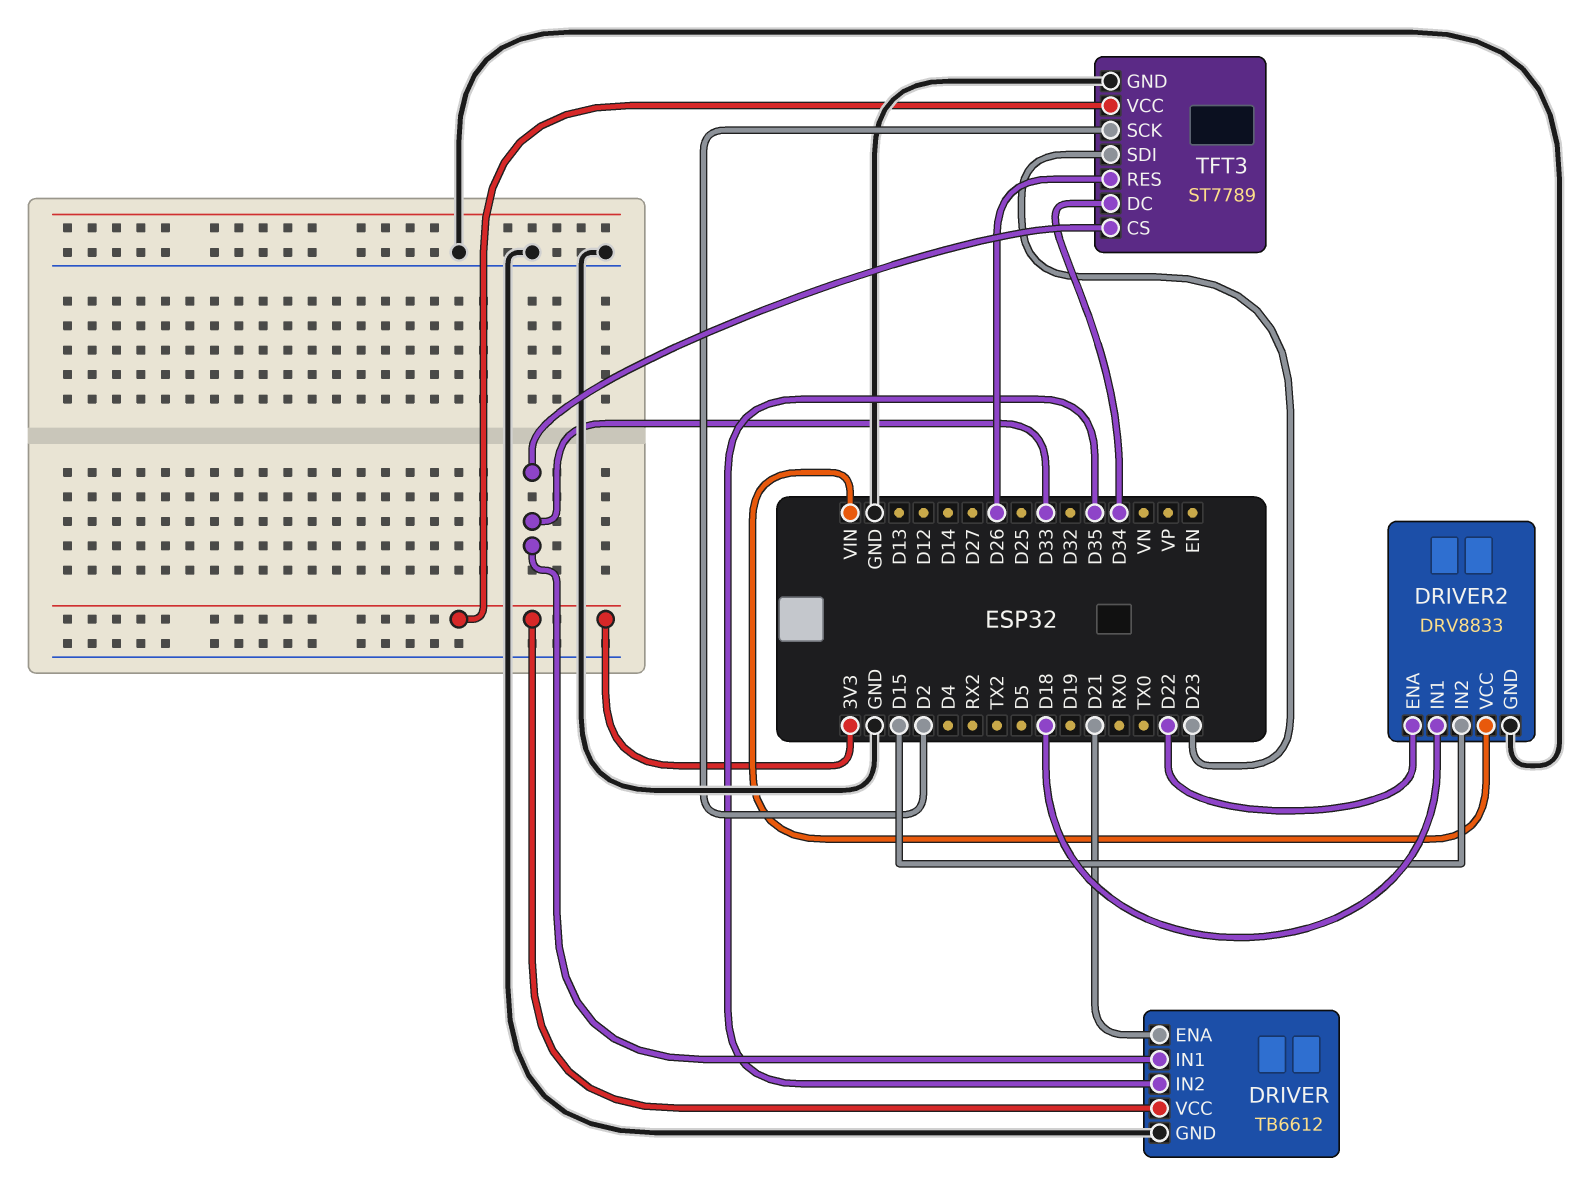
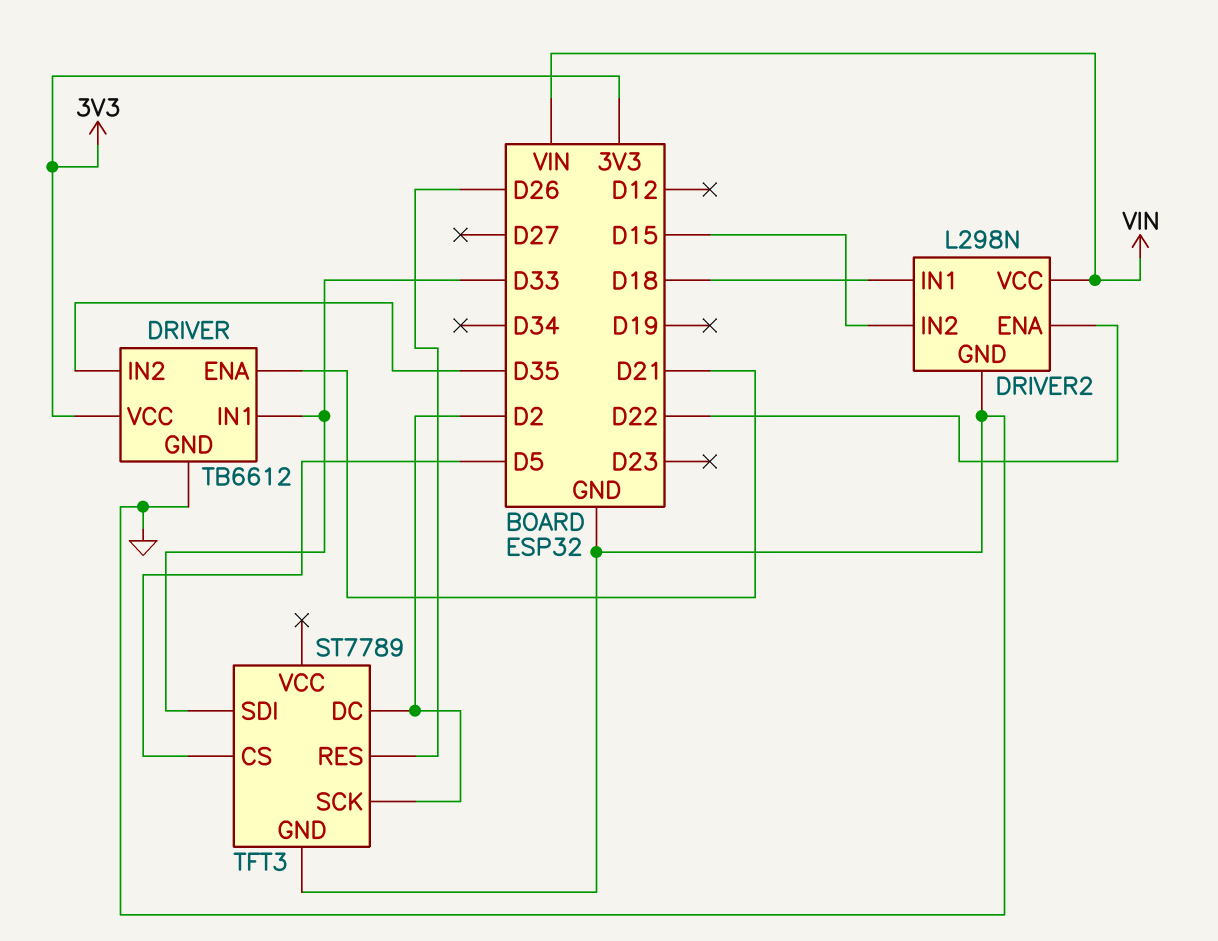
DRIVER2: DRV8833 -> L298N
TFT3 pin CS: D33 -> D5
TFT3 pin DC: D34 -> D2
TFT3 pin SDI: D23 -> D33
TFT3 pin VCC: 3V3 -> none

